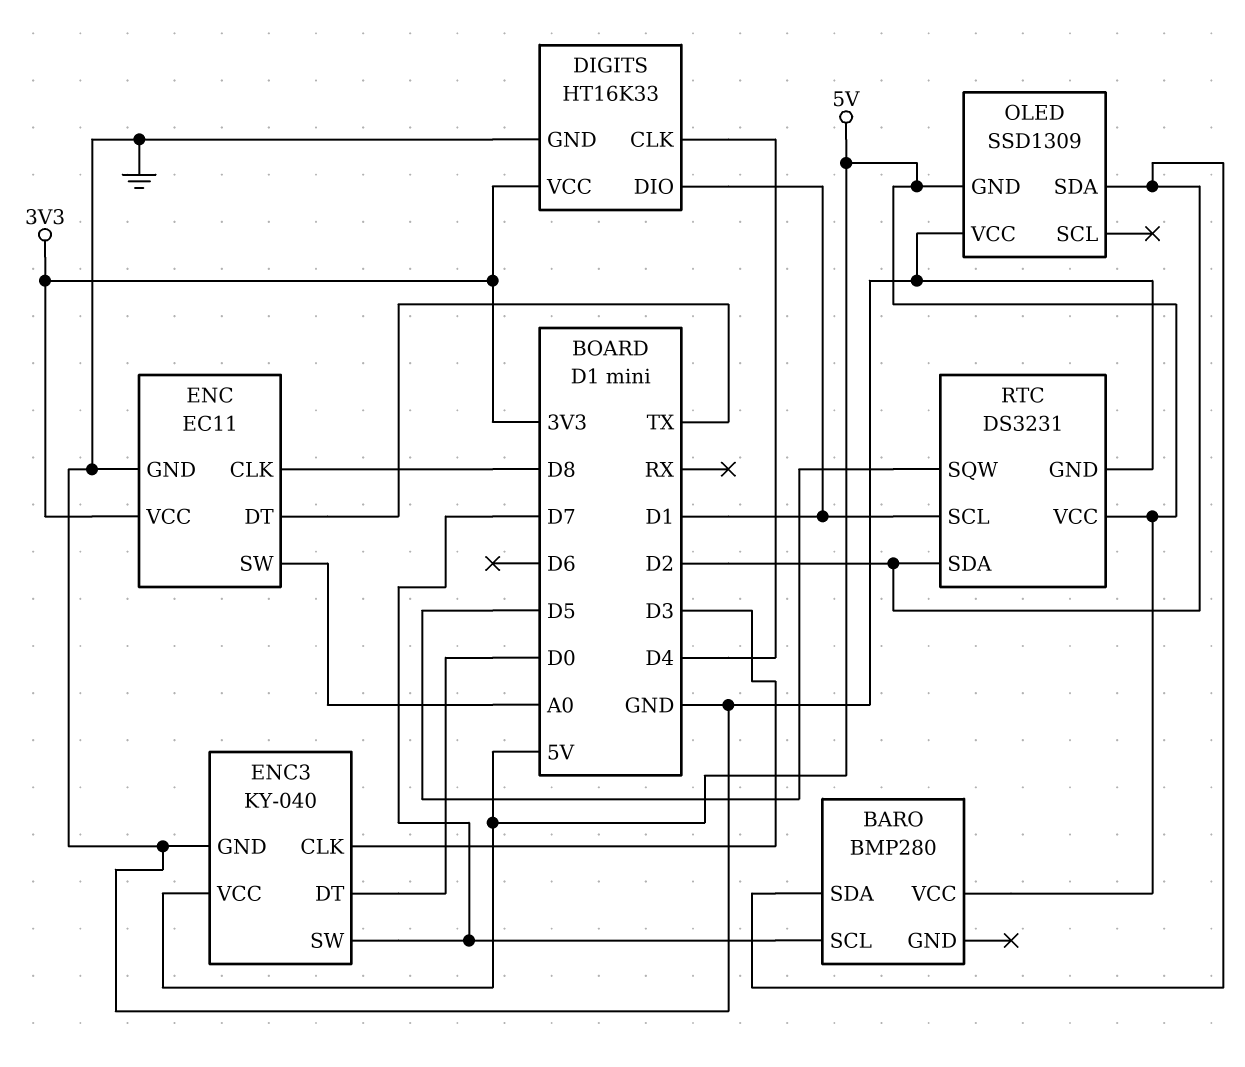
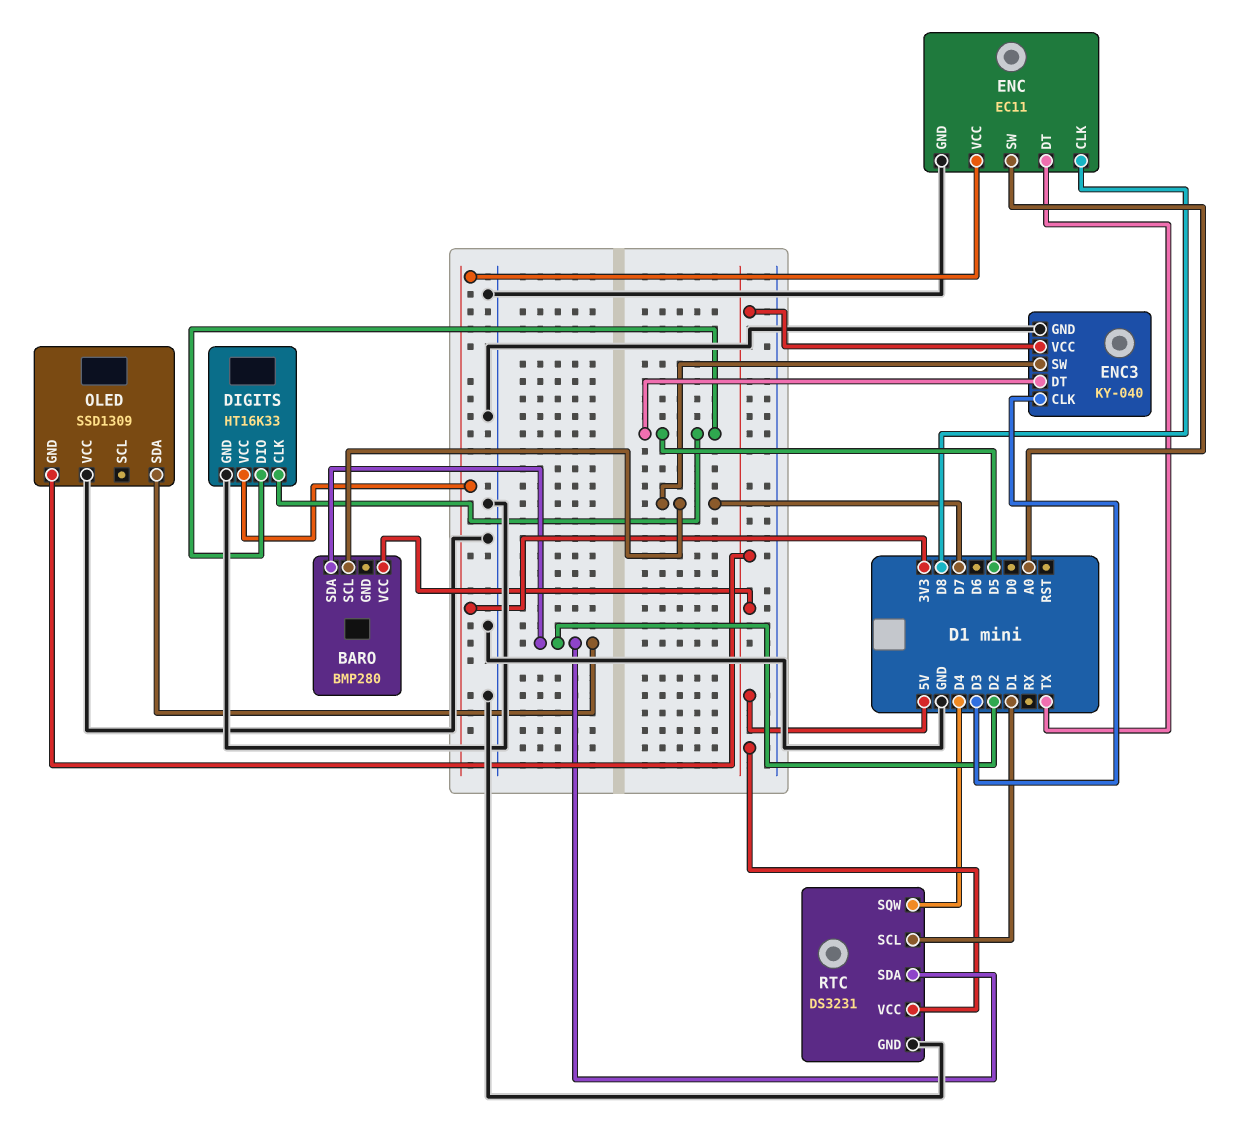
DIGITS pin CLK: D4 -> D5
DIGITS pin DIO: D1 -> D5
ENC3 pin DT: D0 -> D5
RTC pin SQW: D5 -> D4

